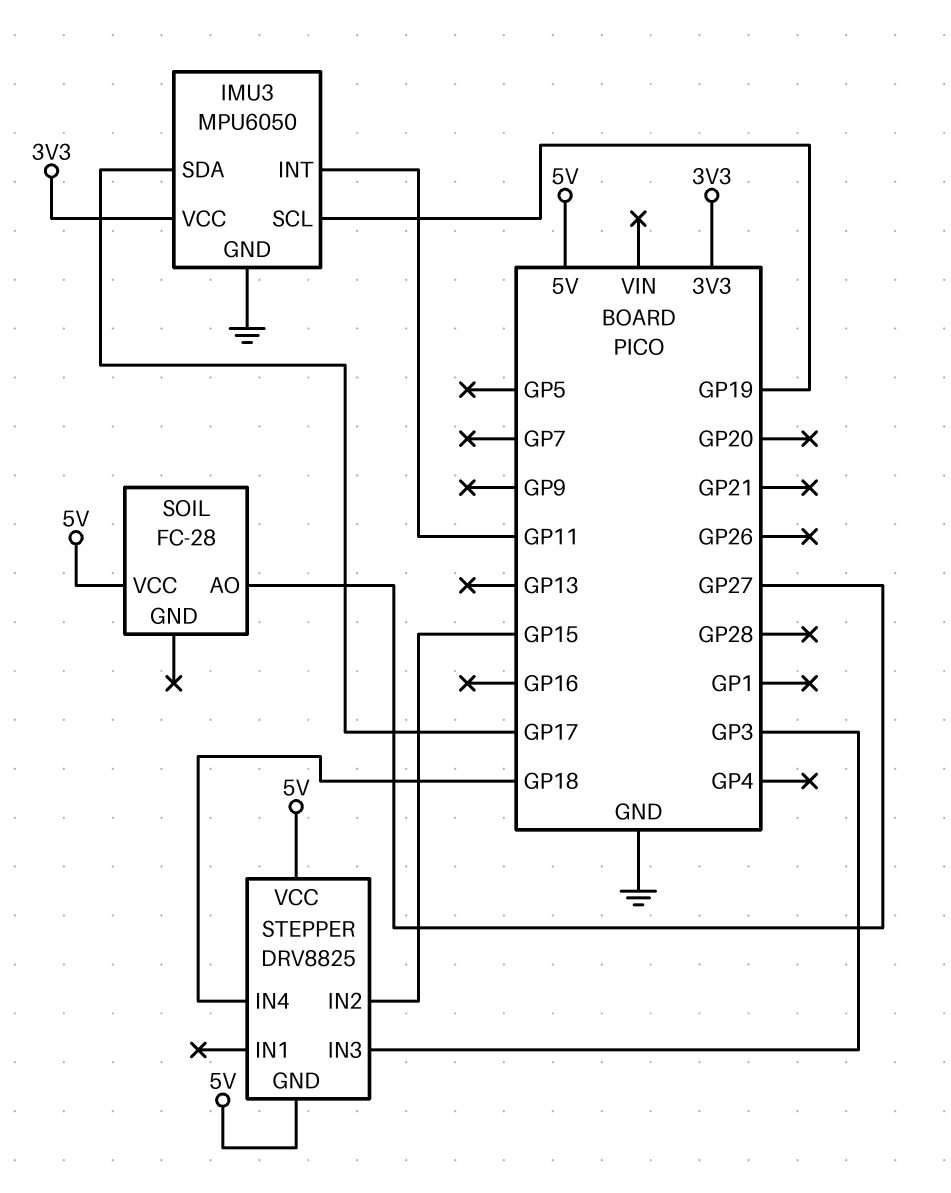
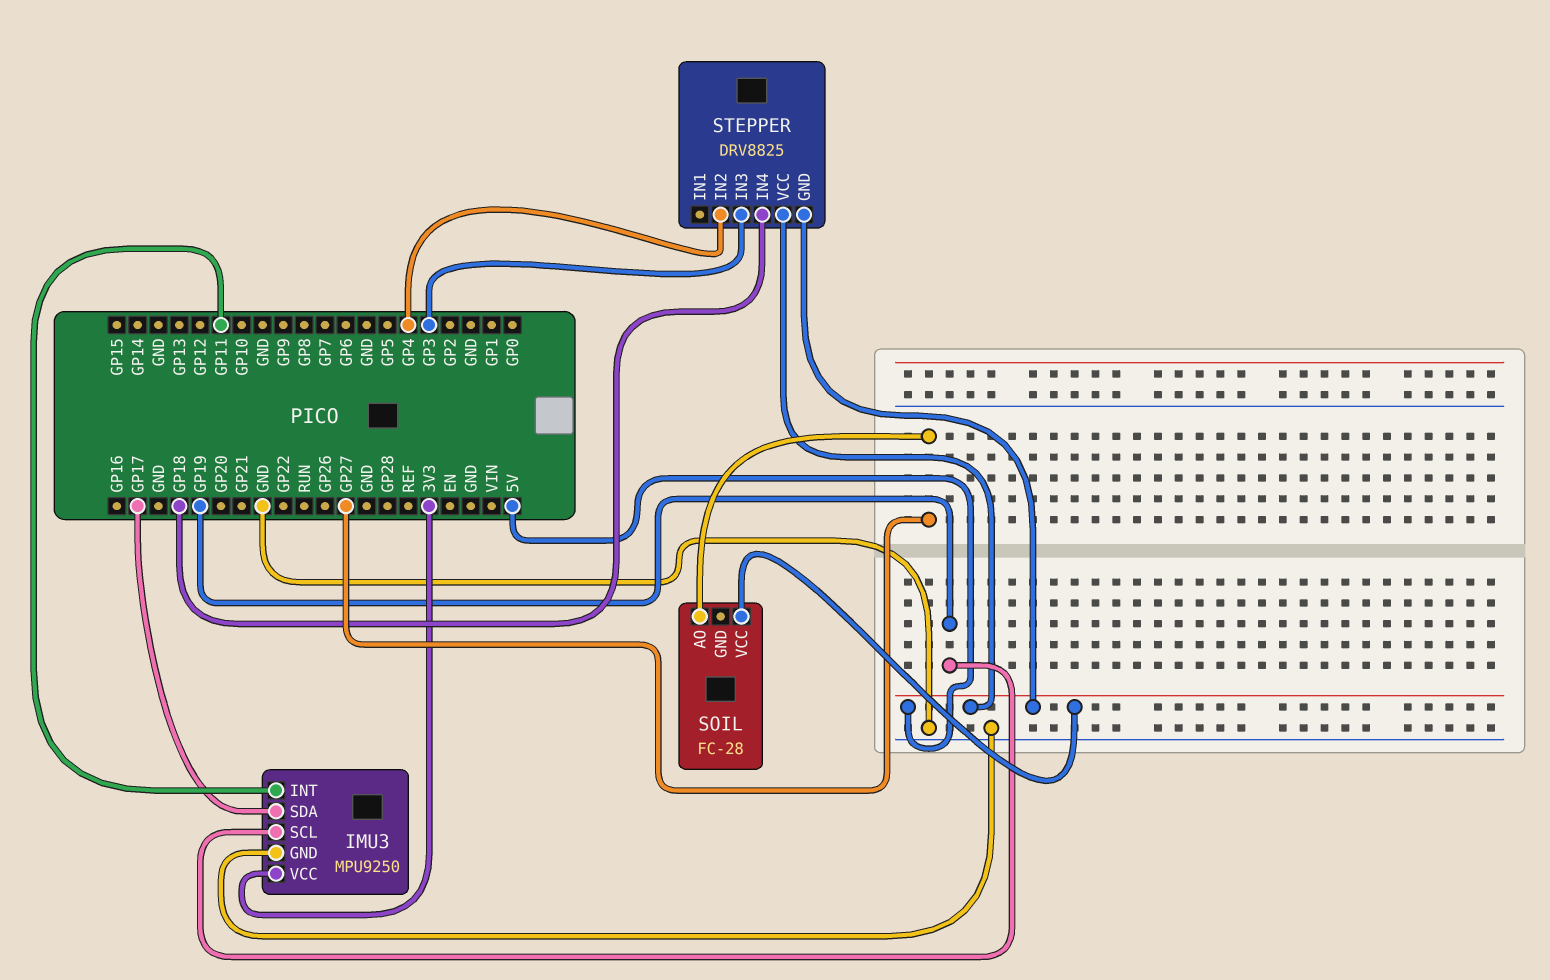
IMU3: MPU6050 -> MPU9250
STEPPER pin IN2: GP15 -> GP4

